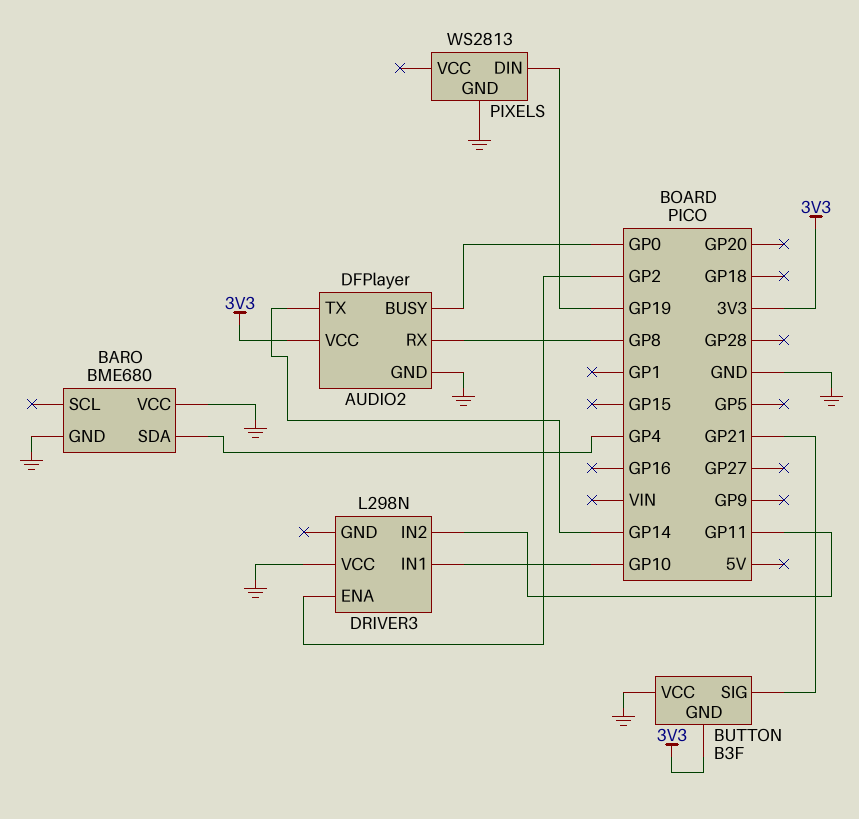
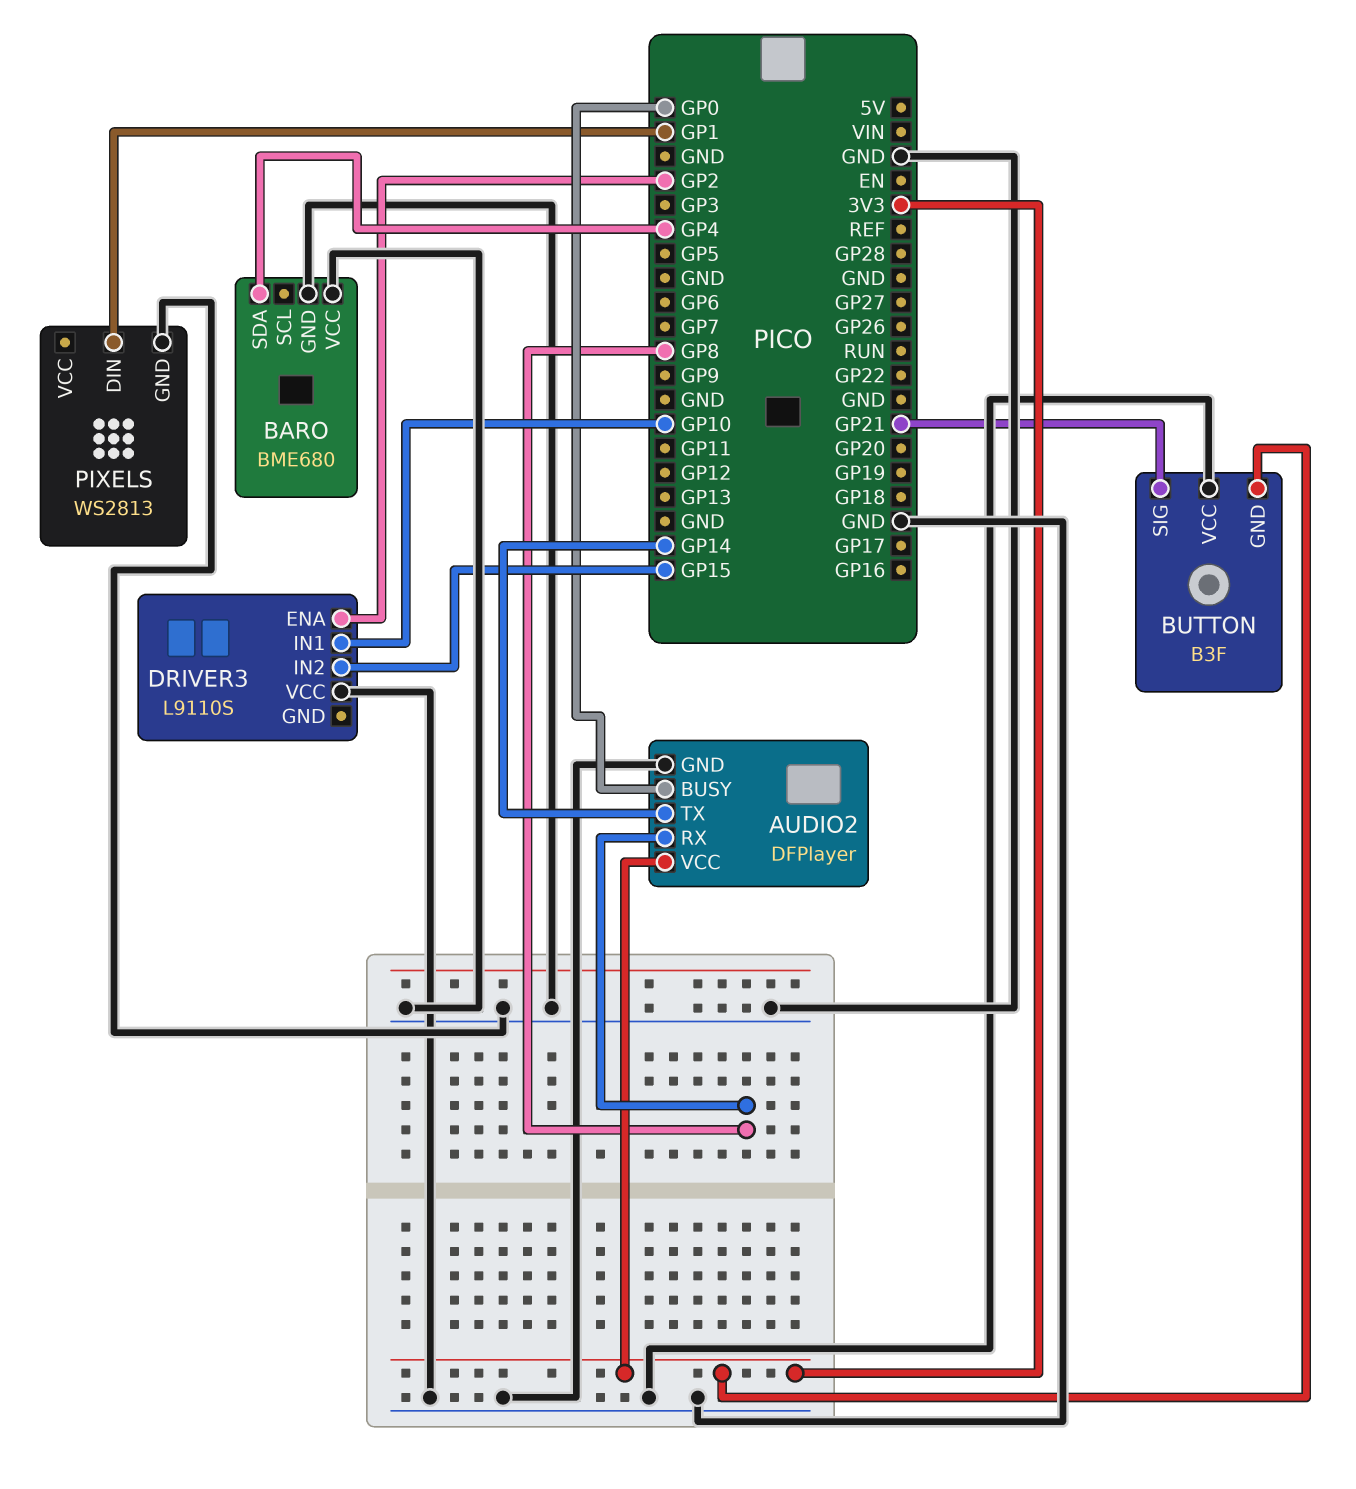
DRIVER3: L298N -> L9110S
DRIVER3 pin IN2: GP11 -> GP15
PIXELS pin DIN: GP19 -> GP1

